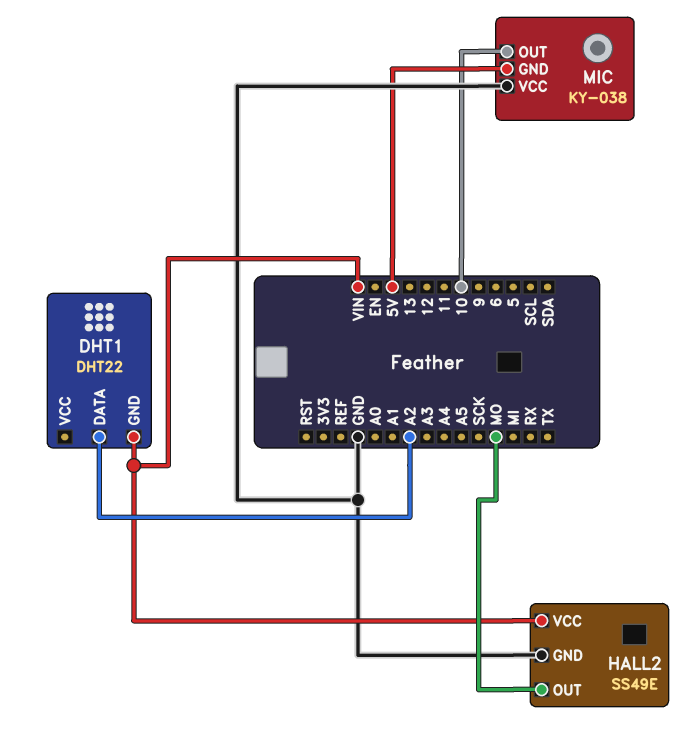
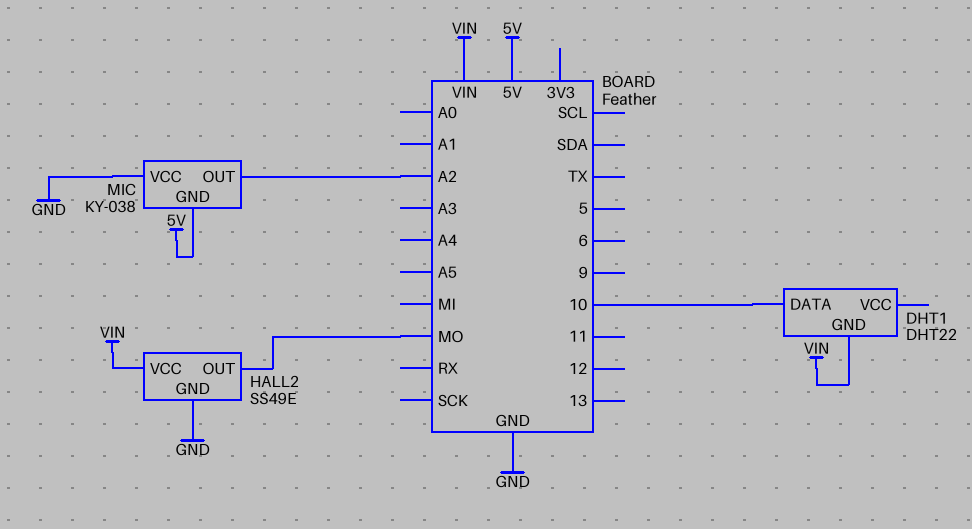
DHT1 pin DATA: A2 -> 10
MIC pin OUT: 10 -> A2

